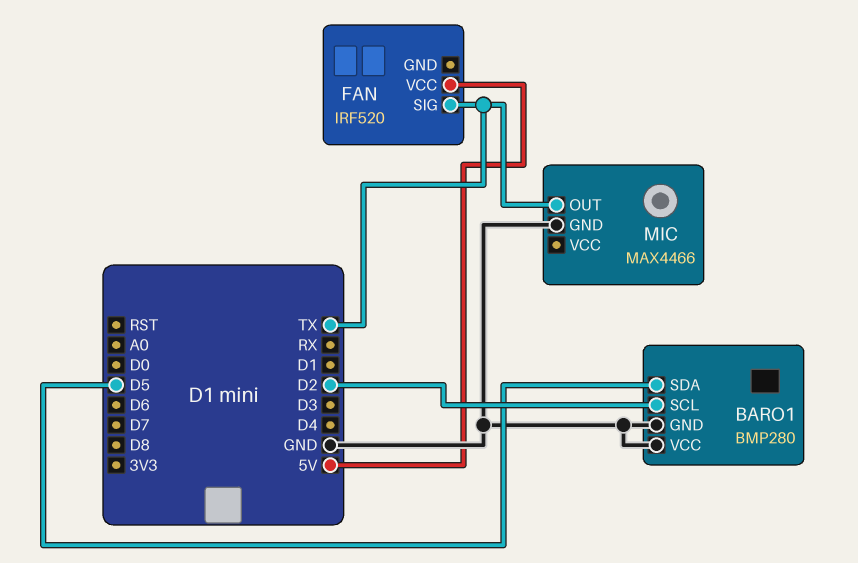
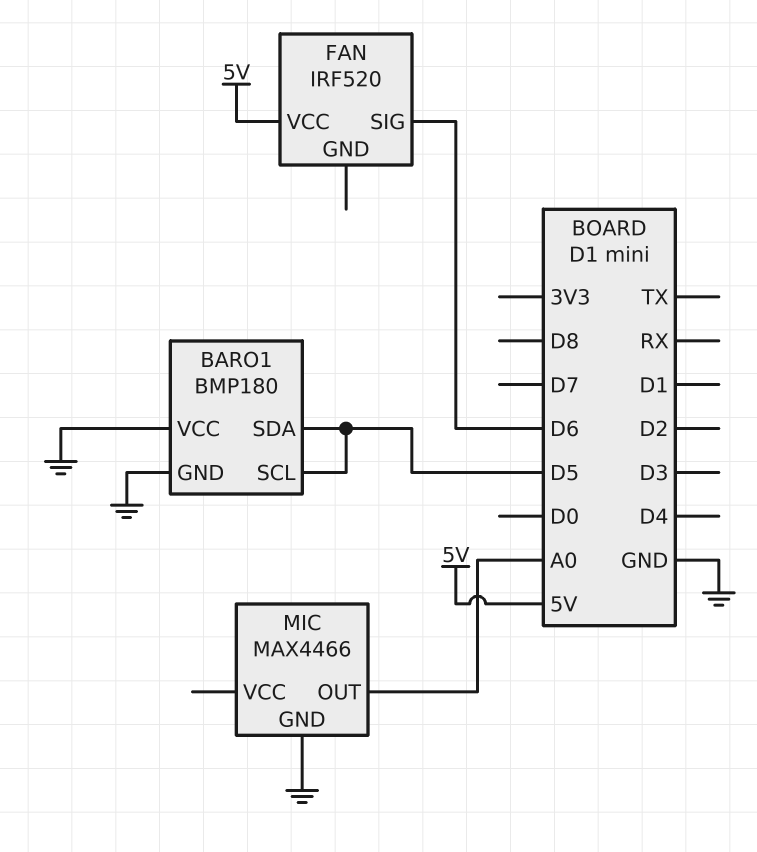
BARO1: BMP280 -> BMP180
BARO1 pin SCL: D2 -> D5
FAN pin SIG: TX -> D6
MIC pin OUT: TX -> A0

